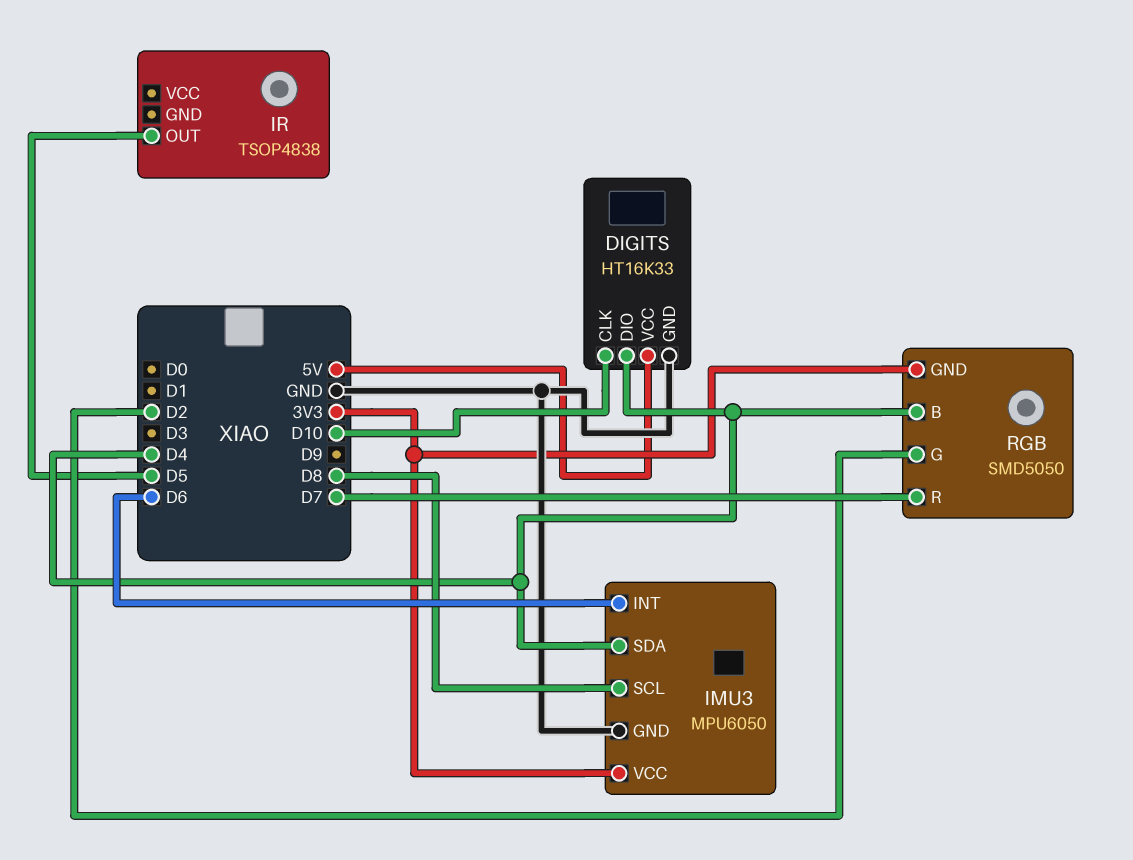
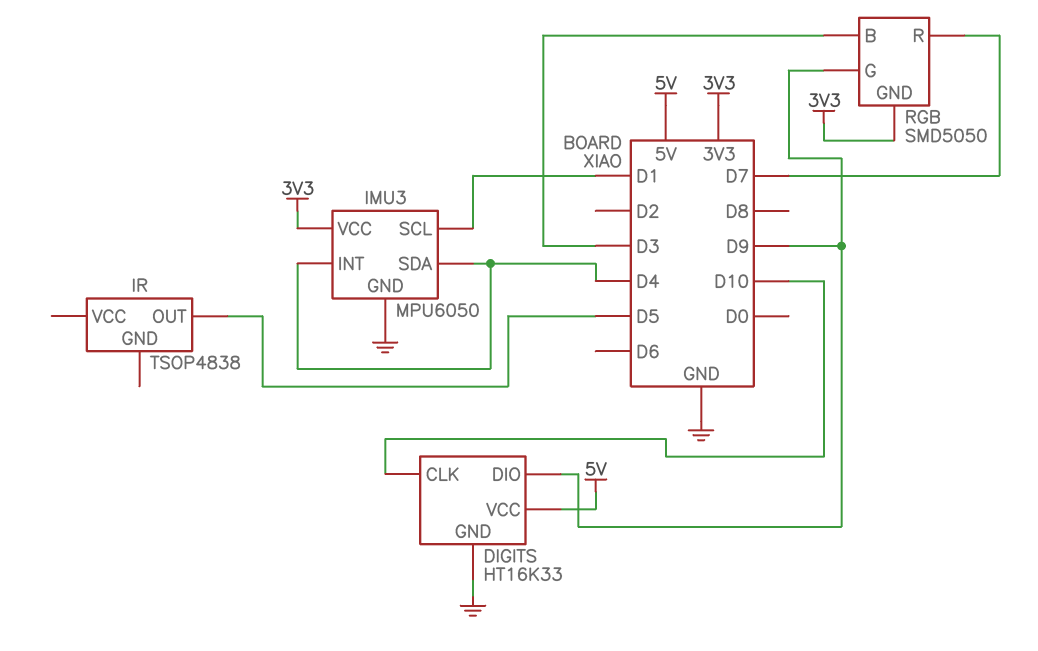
DIGITS pin DIO: D4 -> D9
IMU3 pin INT: D6 -> D4
IMU3 pin SCL: D8 -> D1
RGB pin B: D4 -> D3
RGB pin G: D2 -> D9

